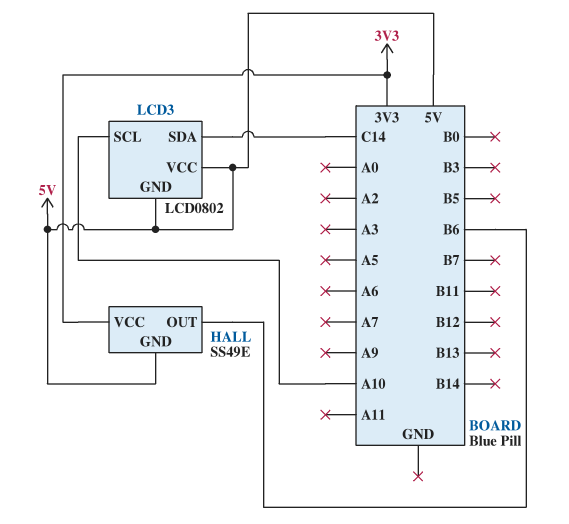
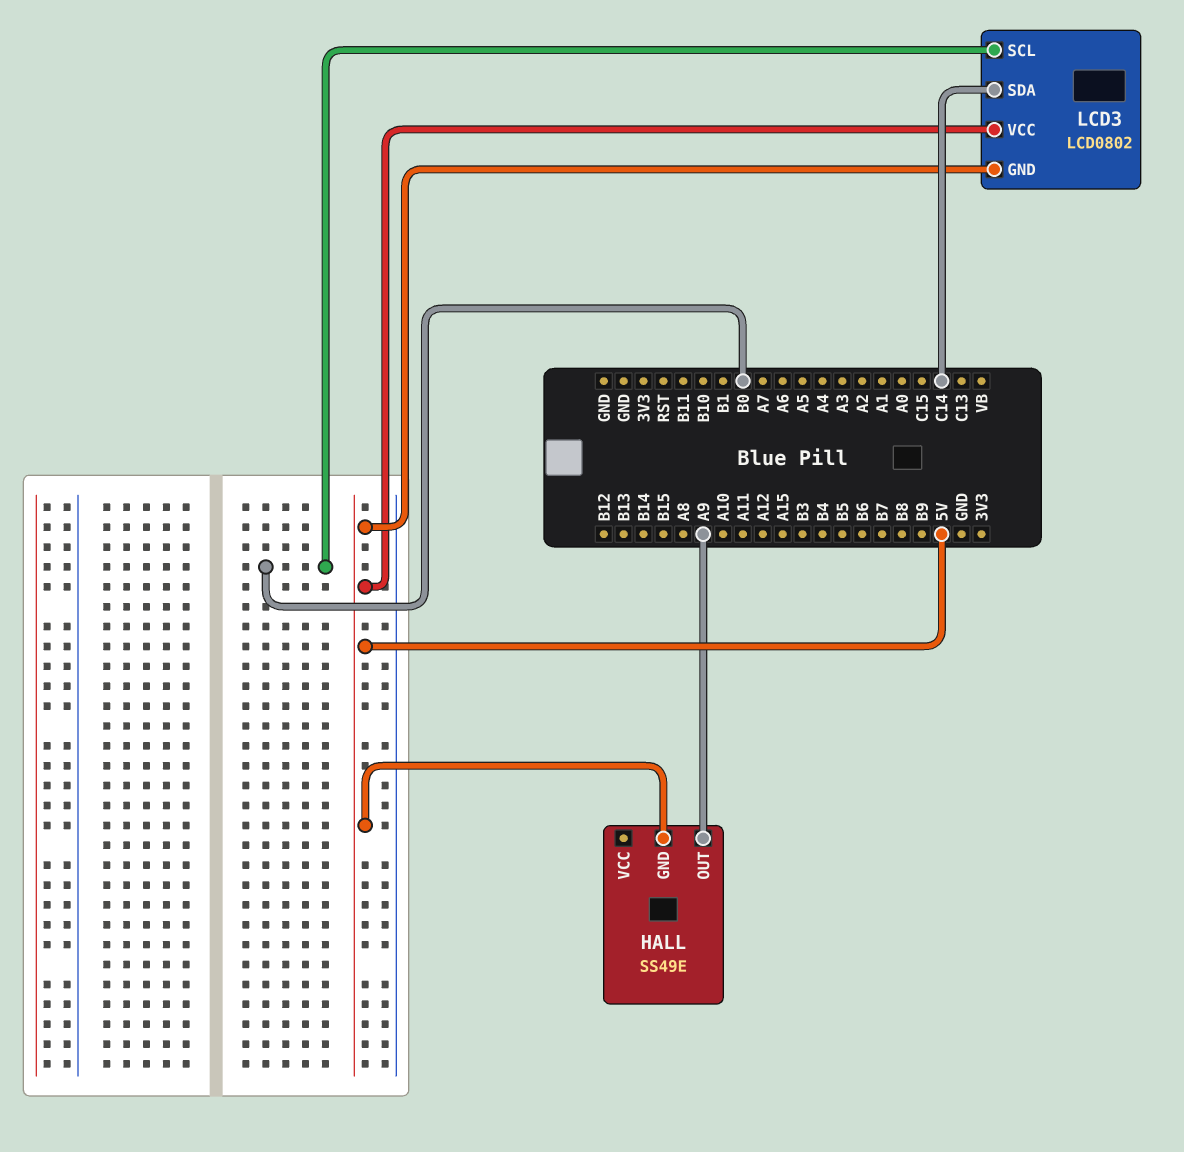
HALL pin OUT: B6 -> A9
HALL pin VCC: 3V3 -> none
LCD3 pin SCL: A10 -> B0

